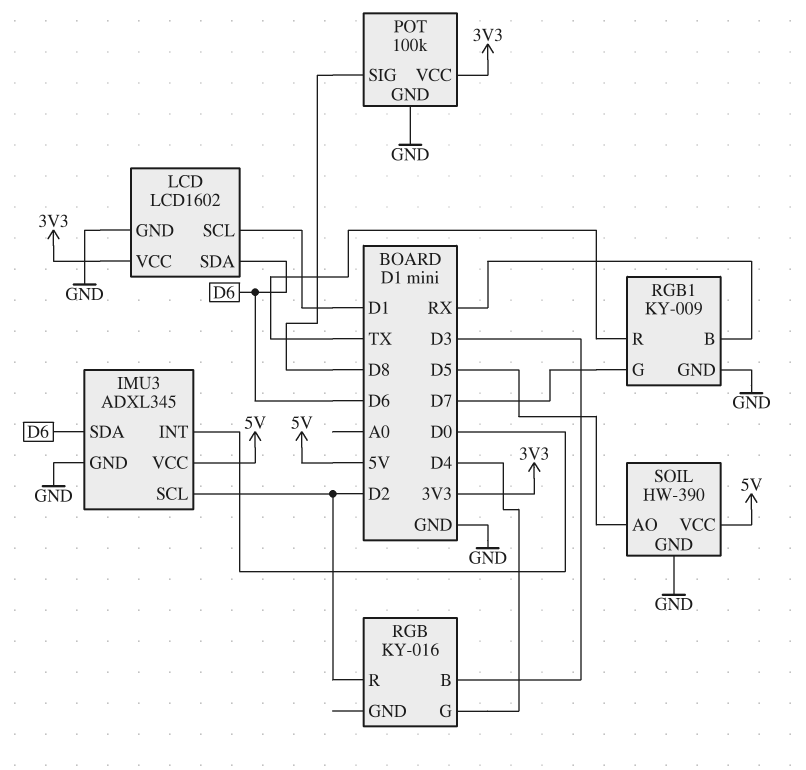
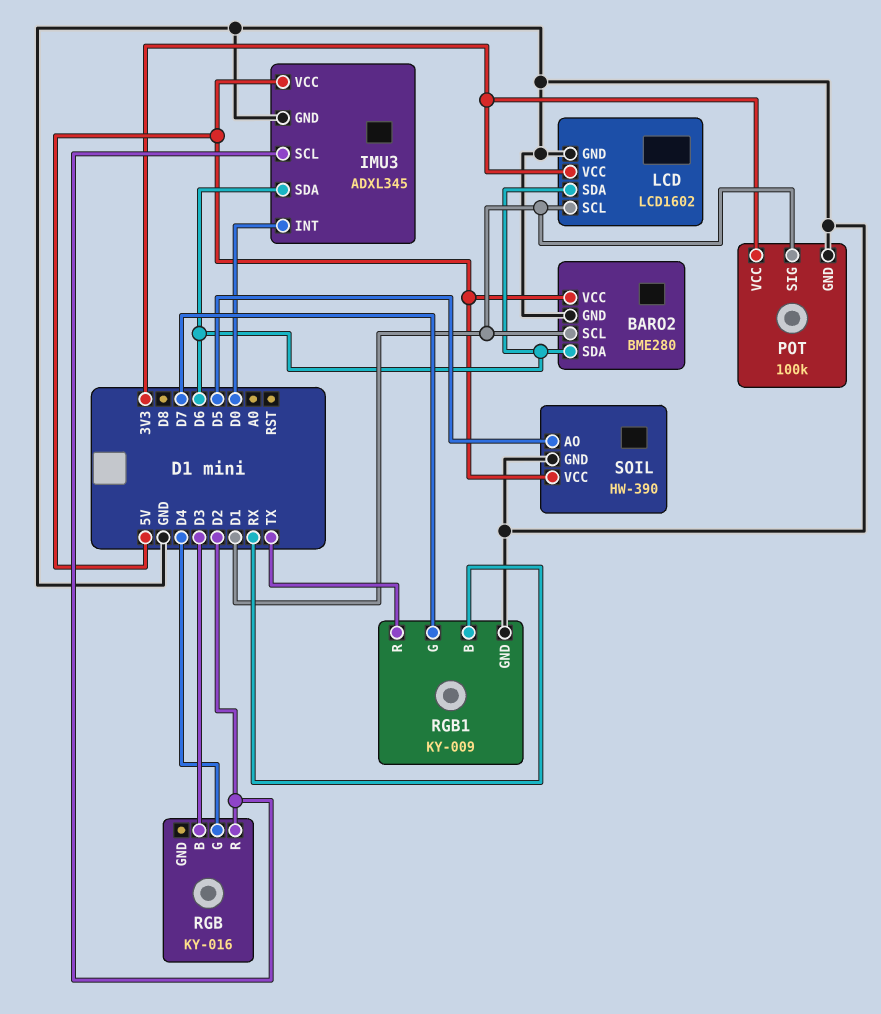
BARO2: none -> BME280
BARO2 pin GND: none -> GND
BARO2 pin SCL: none -> D1
BARO2 pin SDA: none -> D6
BARO2 pin VCC: none -> 5V
POT pin SIG: D8 -> D1

